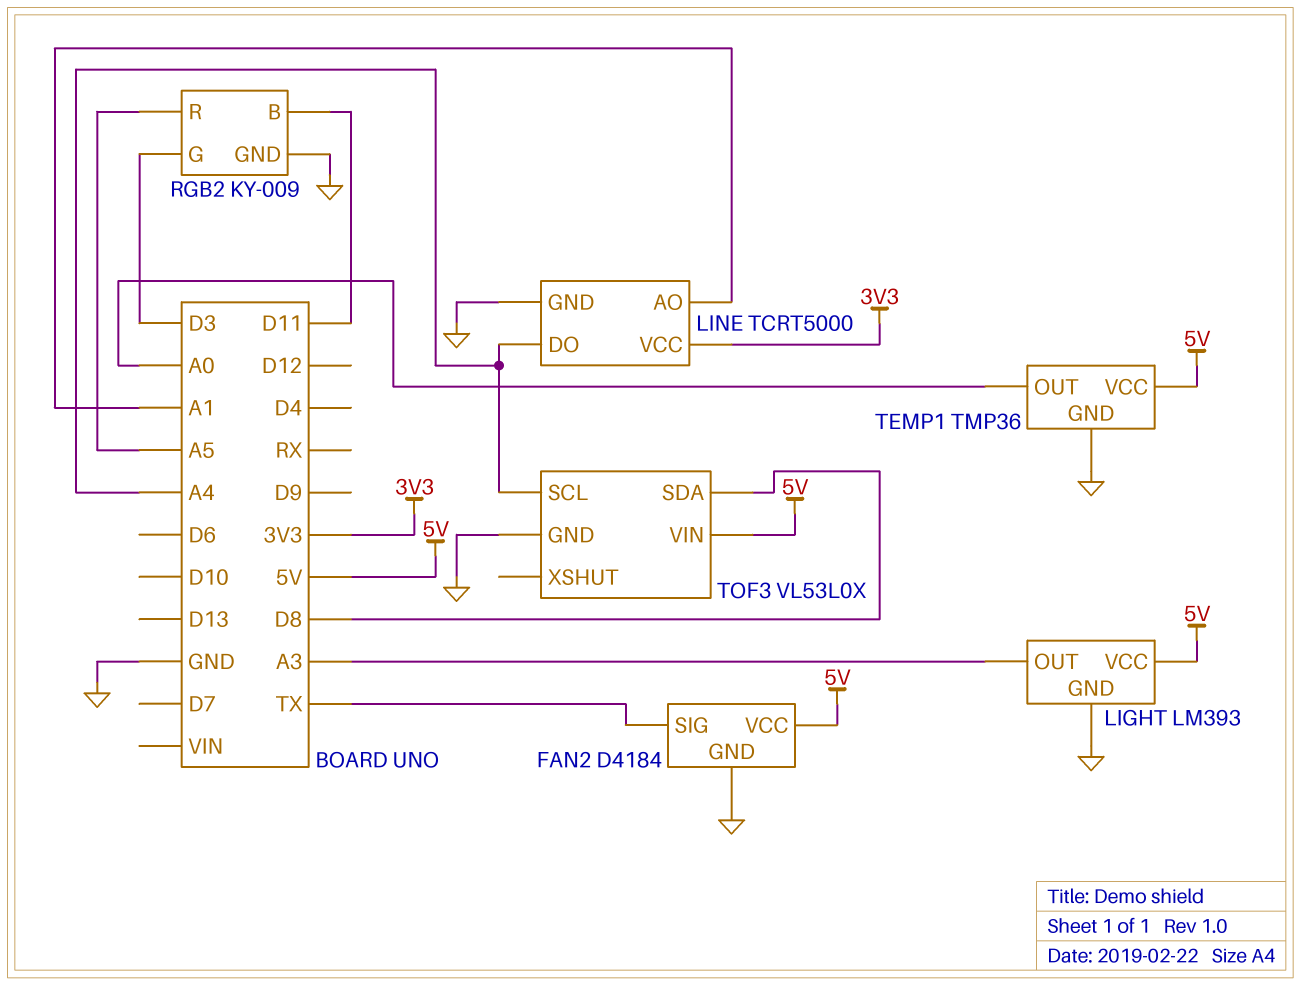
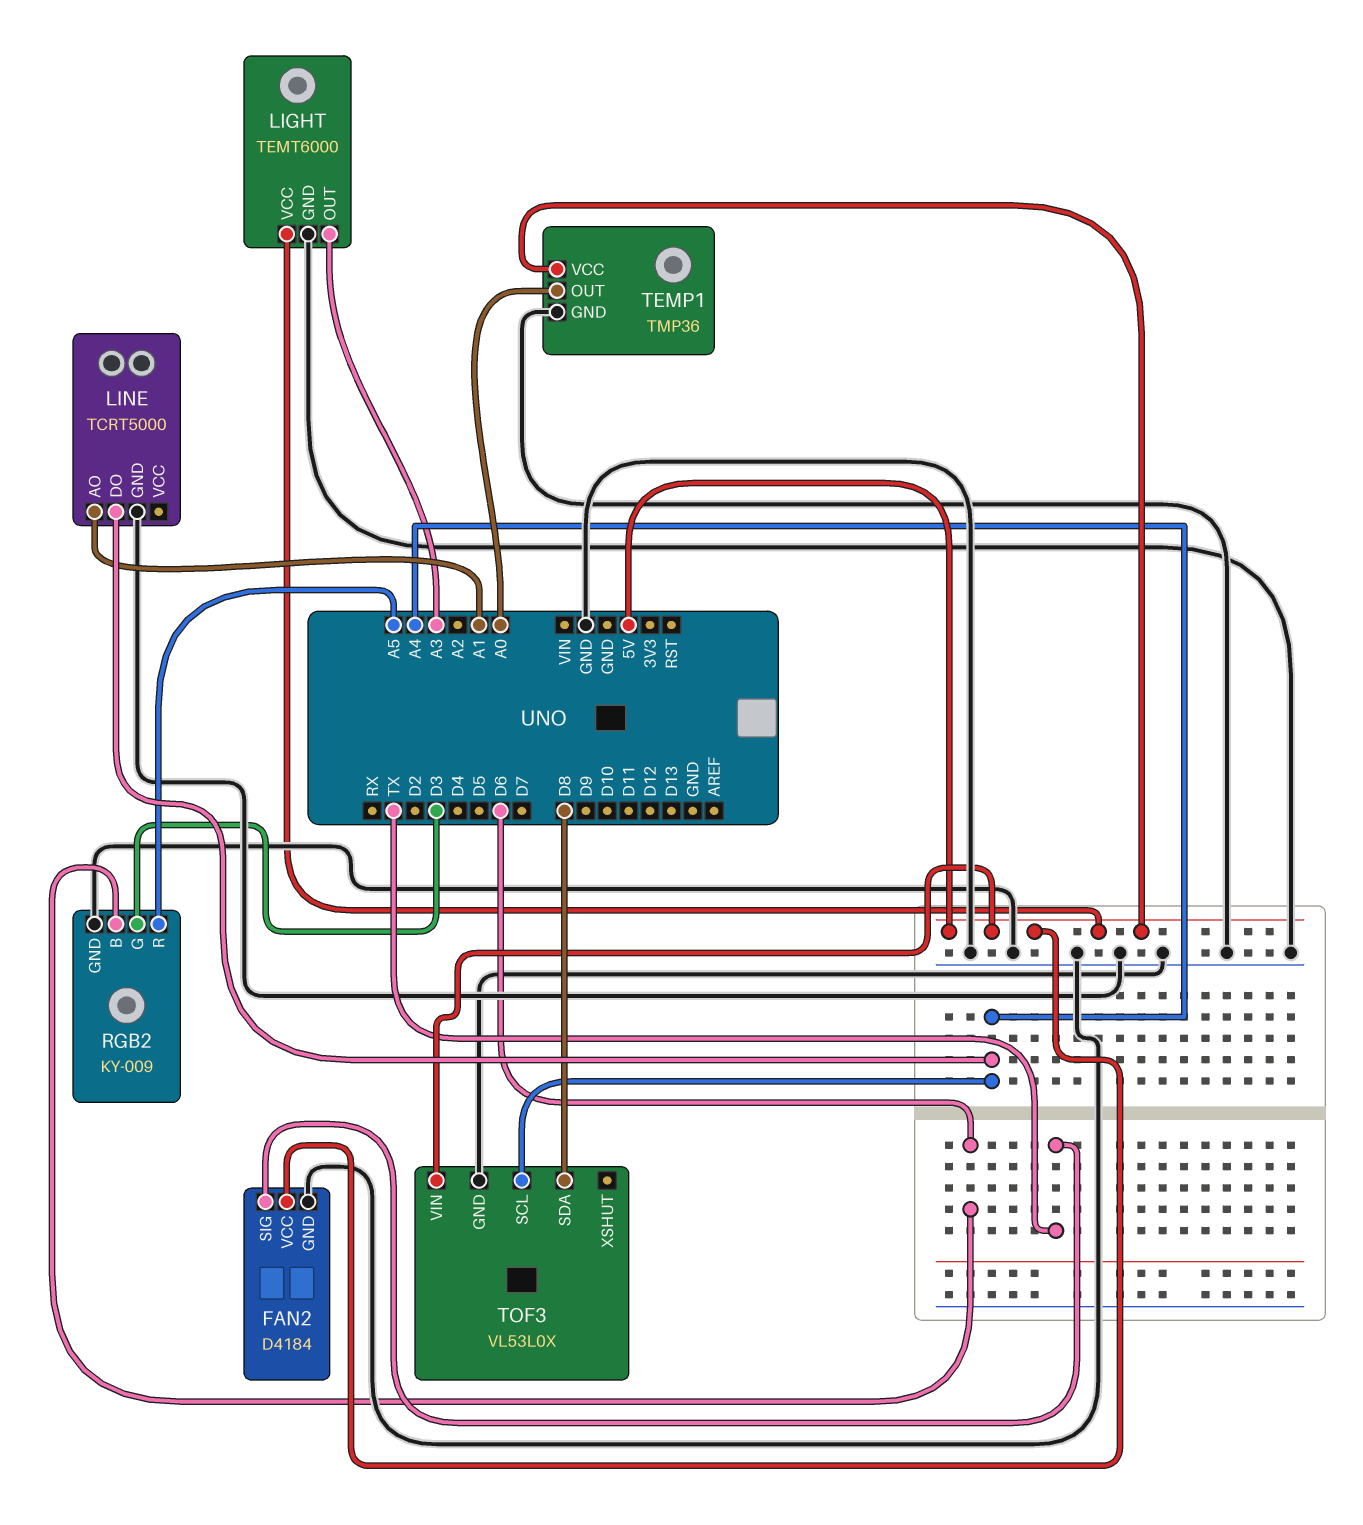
LIGHT: LM393 -> TEMT6000
LINE pin VCC: 3V3 -> none
RGB2 pin B: D11 -> D6

